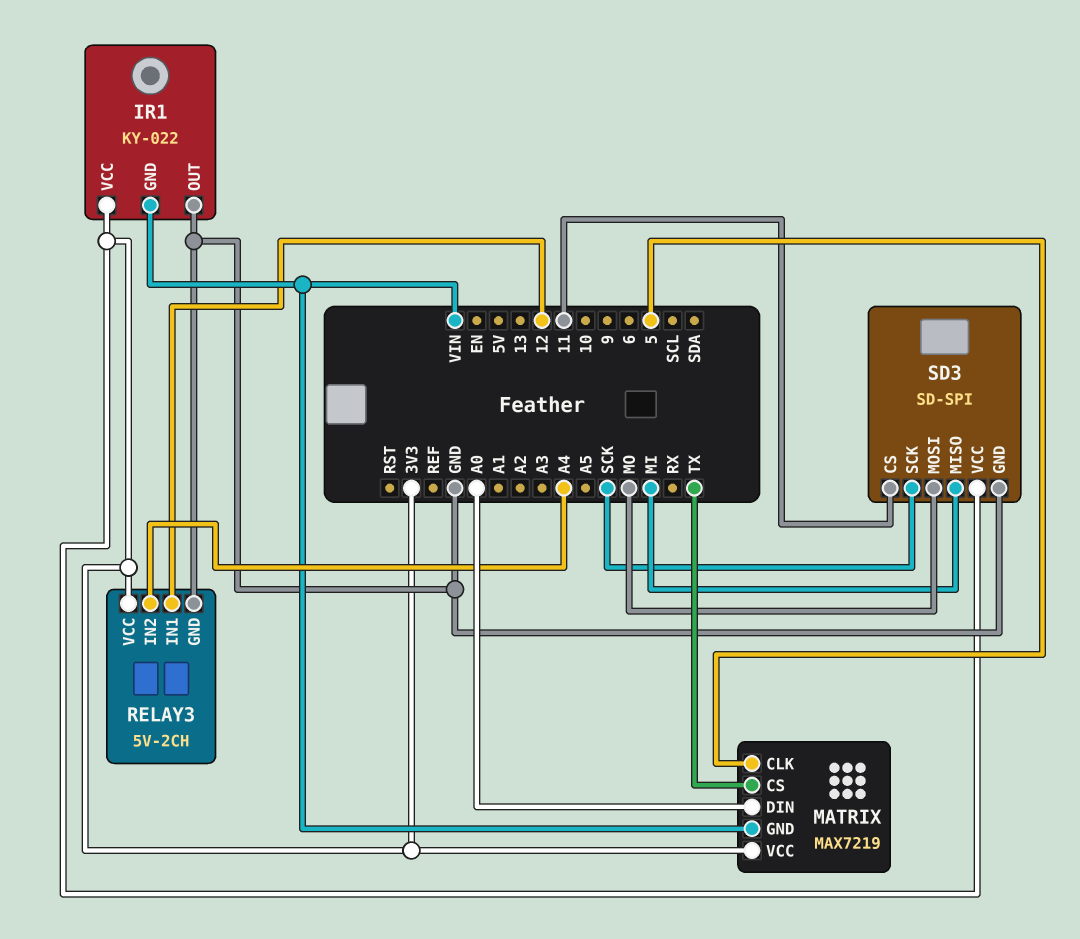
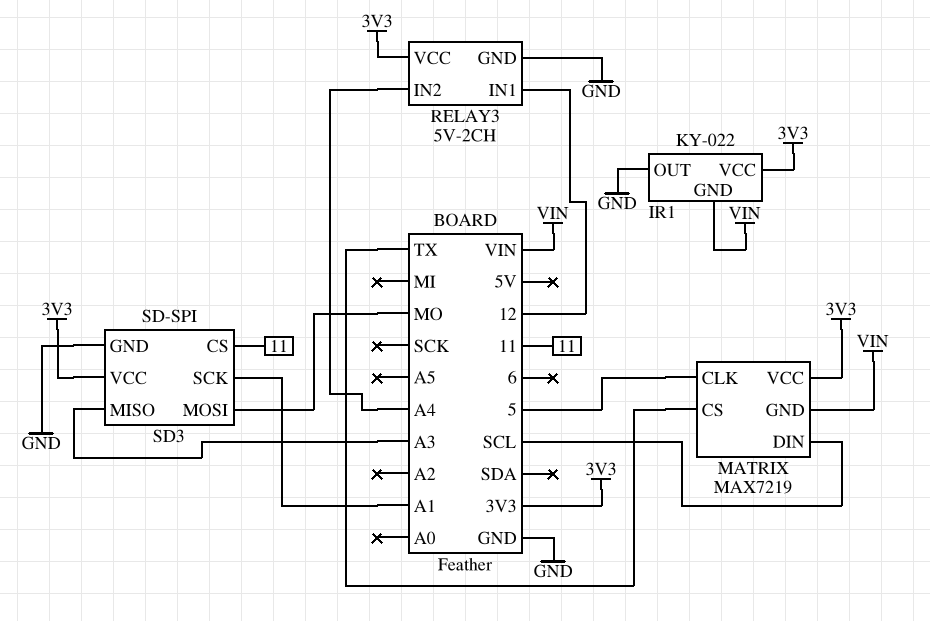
MATRIX pin DIN: A0 -> SCL
SD3 pin MISO: MI -> A3
SD3 pin SCK: SCK -> A1

